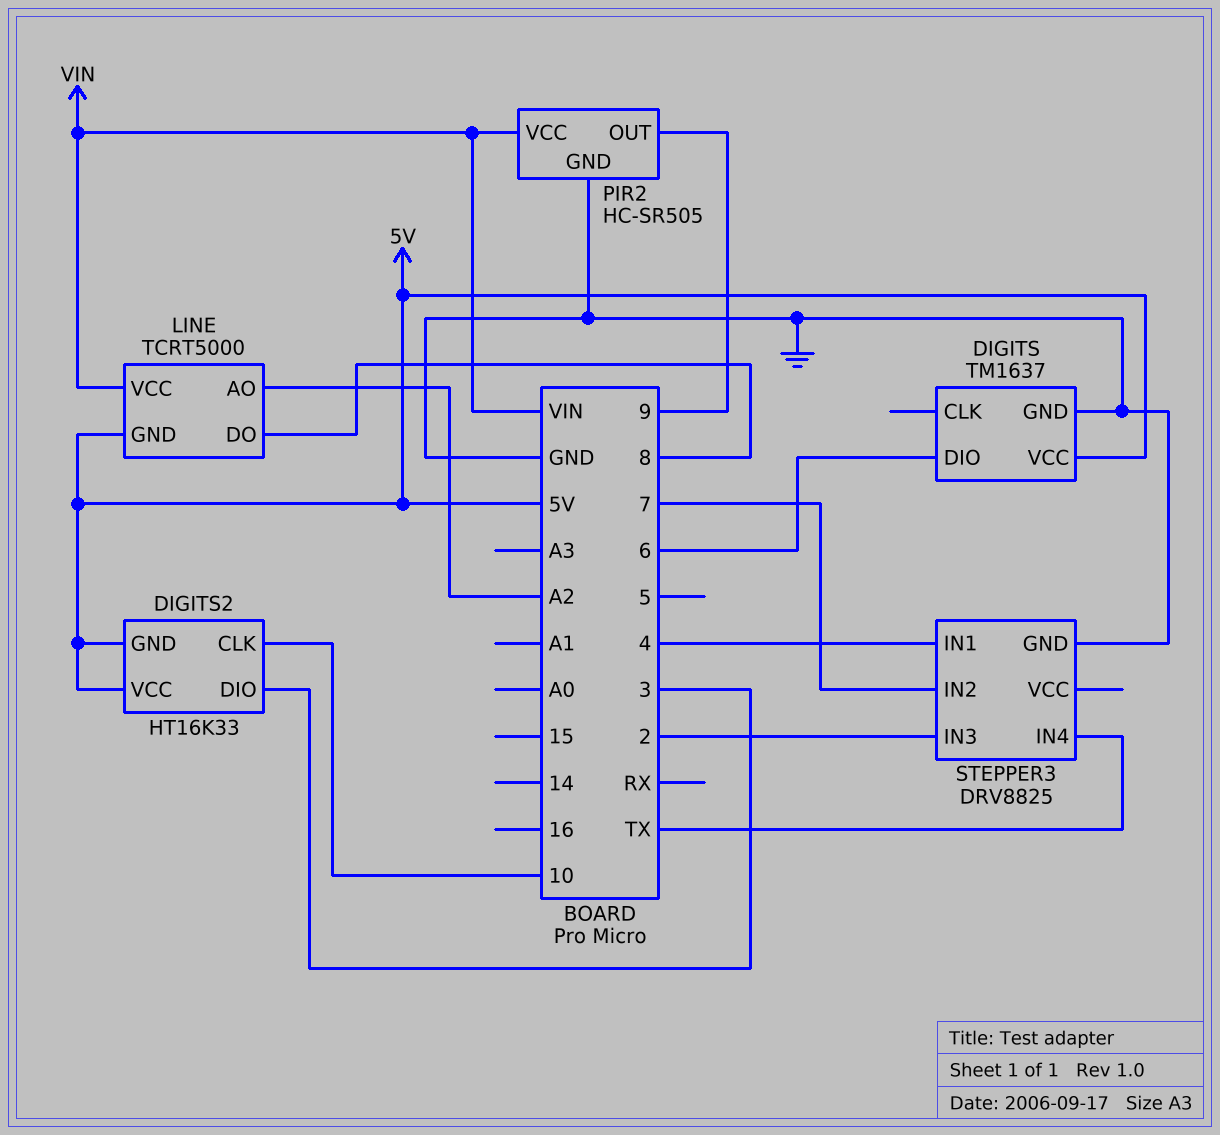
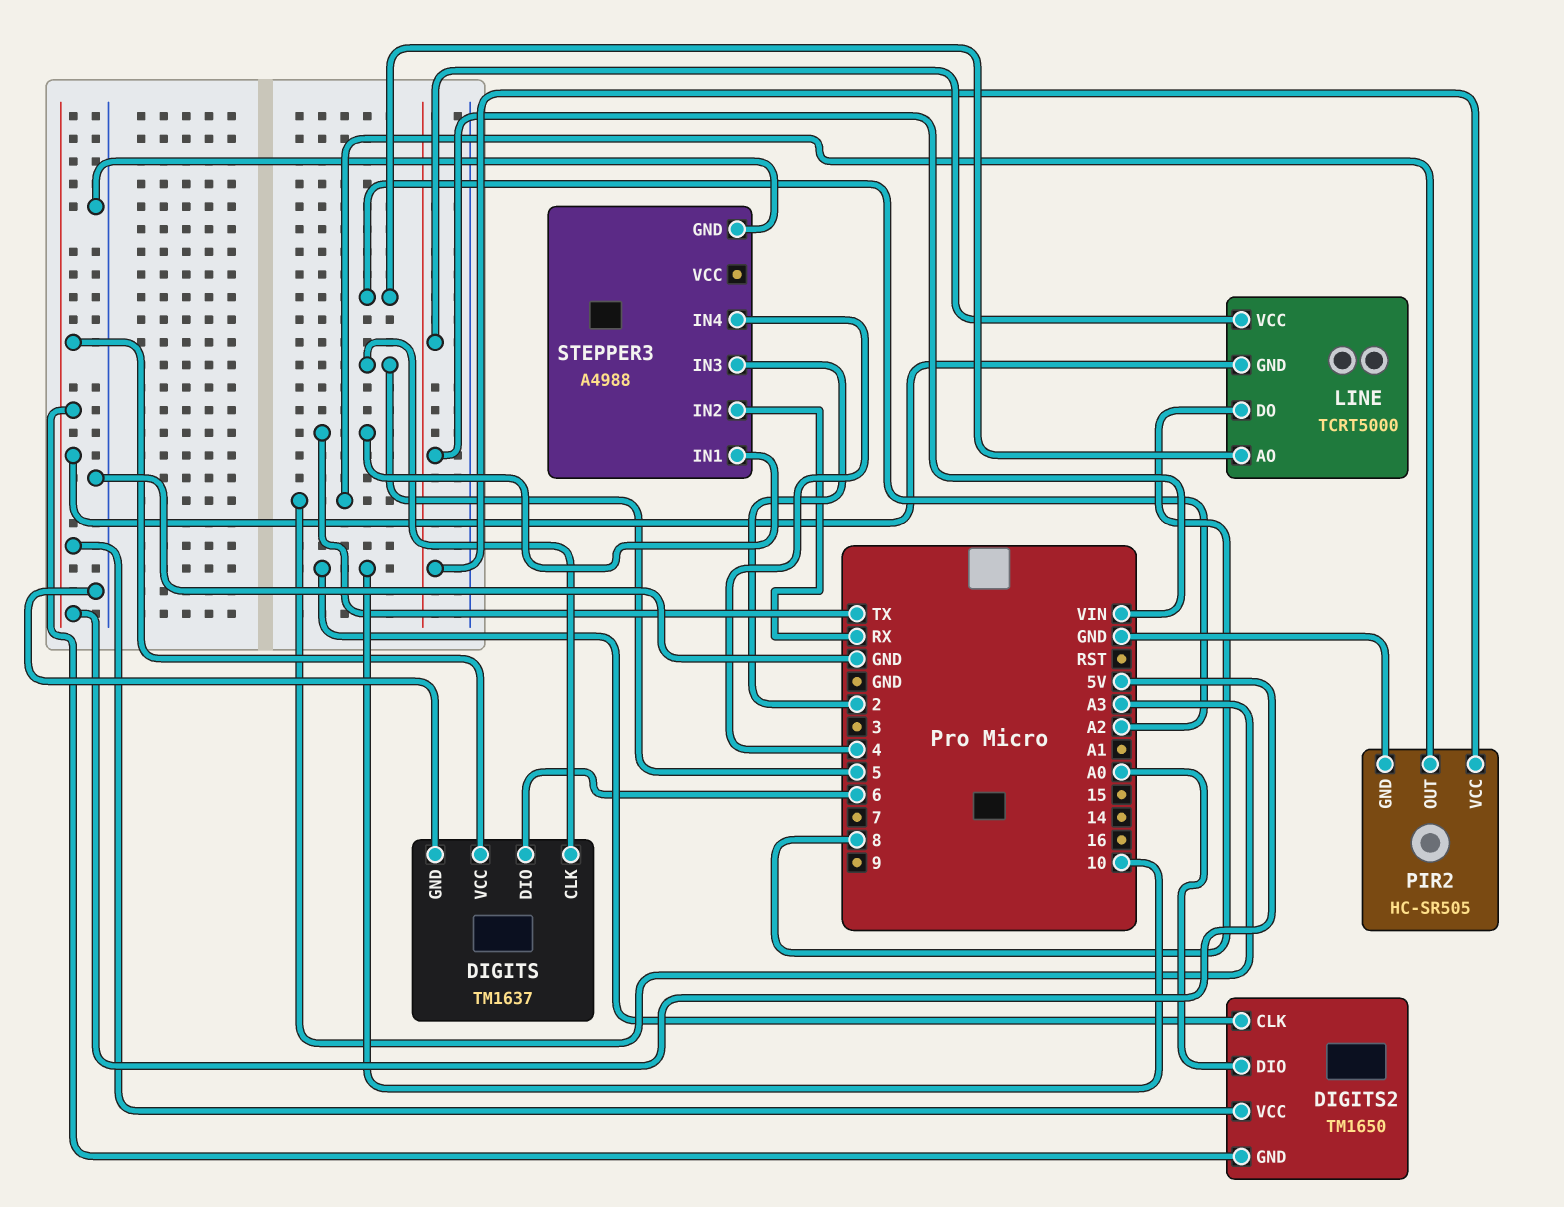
DIGITS pin CLK: none -> 5
DIGITS2: HT16K33 -> TM1650
DIGITS2 pin DIO: 3 -> A0
PIR2 pin OUT: 9 -> A3
STEPPER3: DRV8825 -> A4988
STEPPER3 pin IN1: 4 -> TX
STEPPER3 pin IN2: 7 -> RX
STEPPER3 pin IN4: TX -> 4

